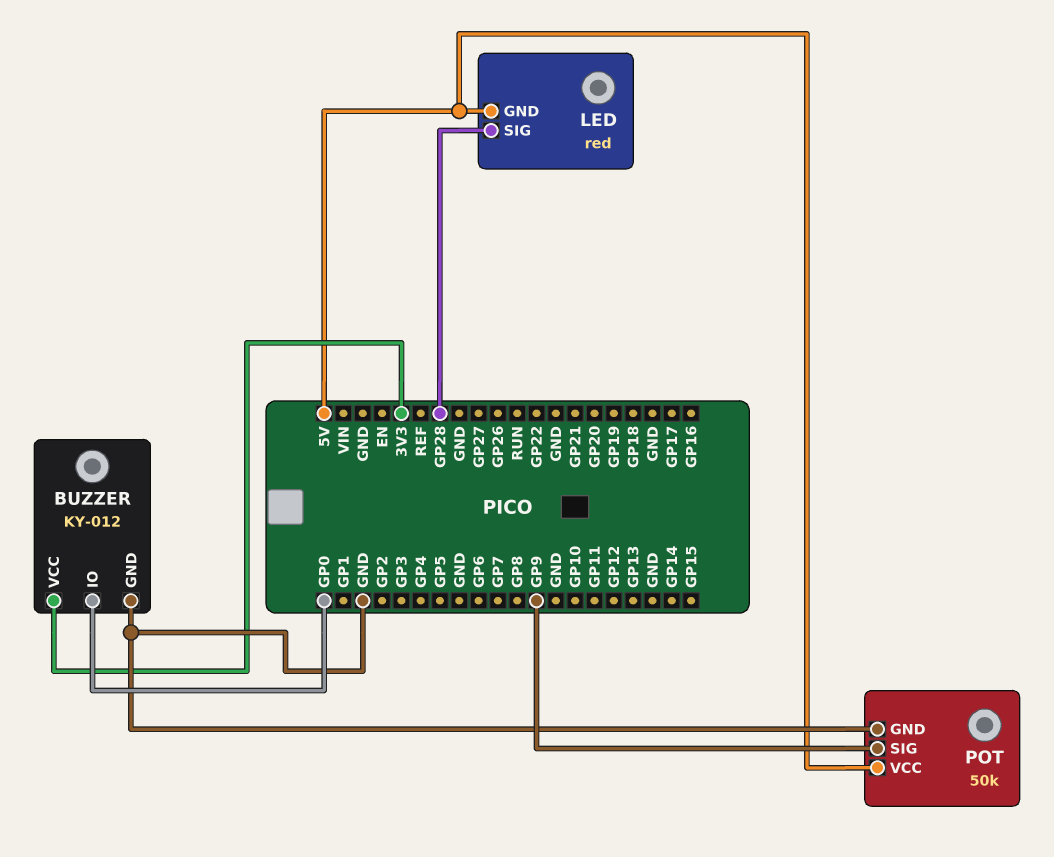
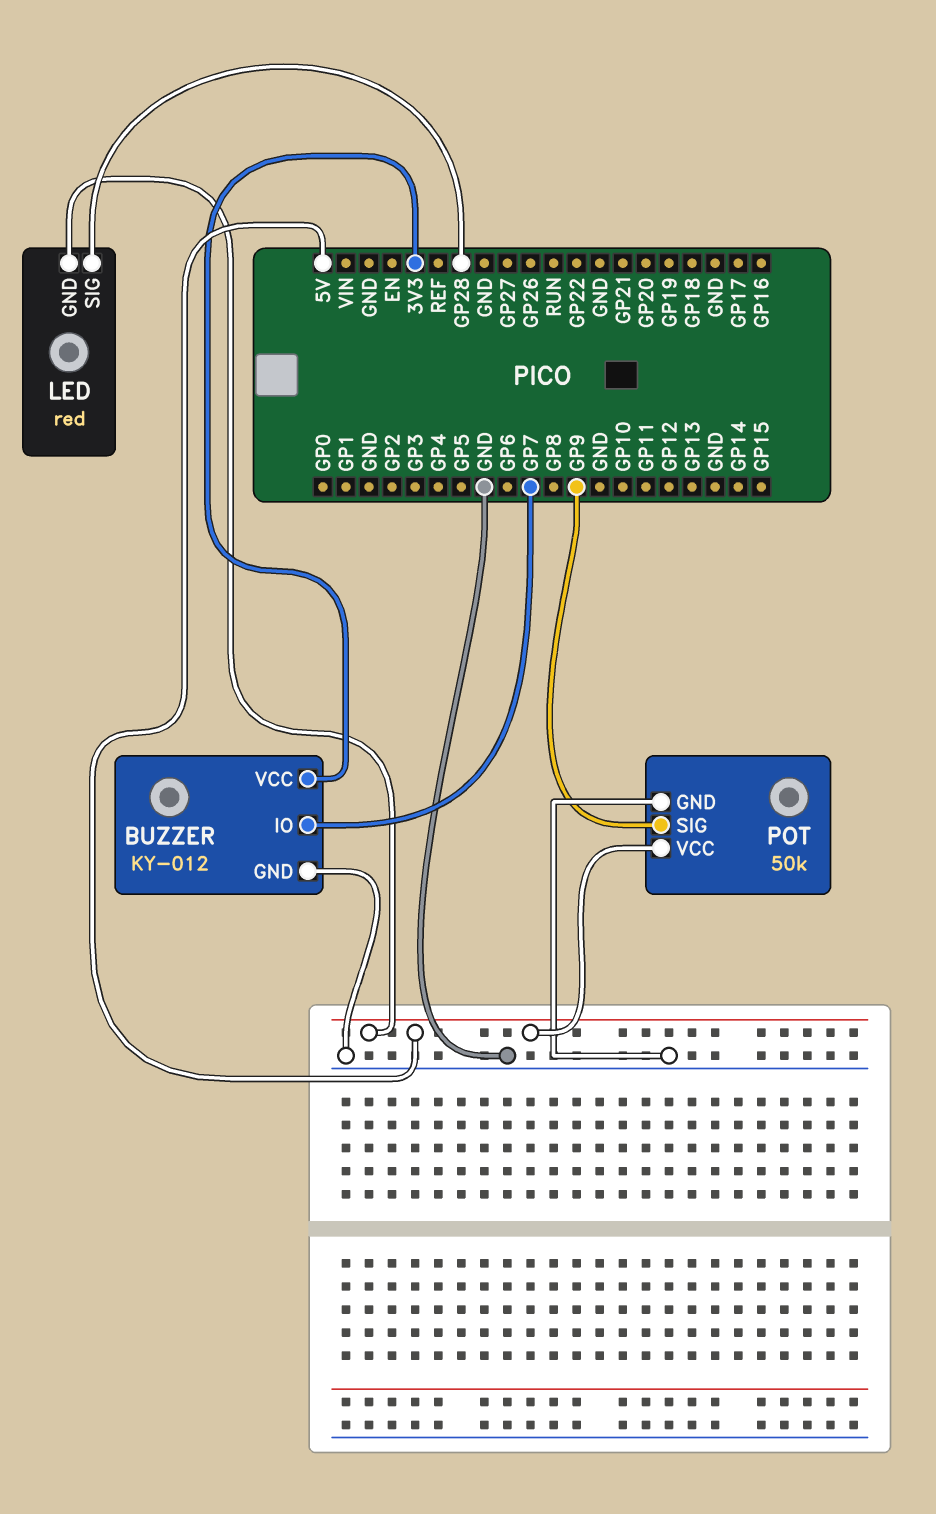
BUZZER pin IO: GP0 -> GP7

